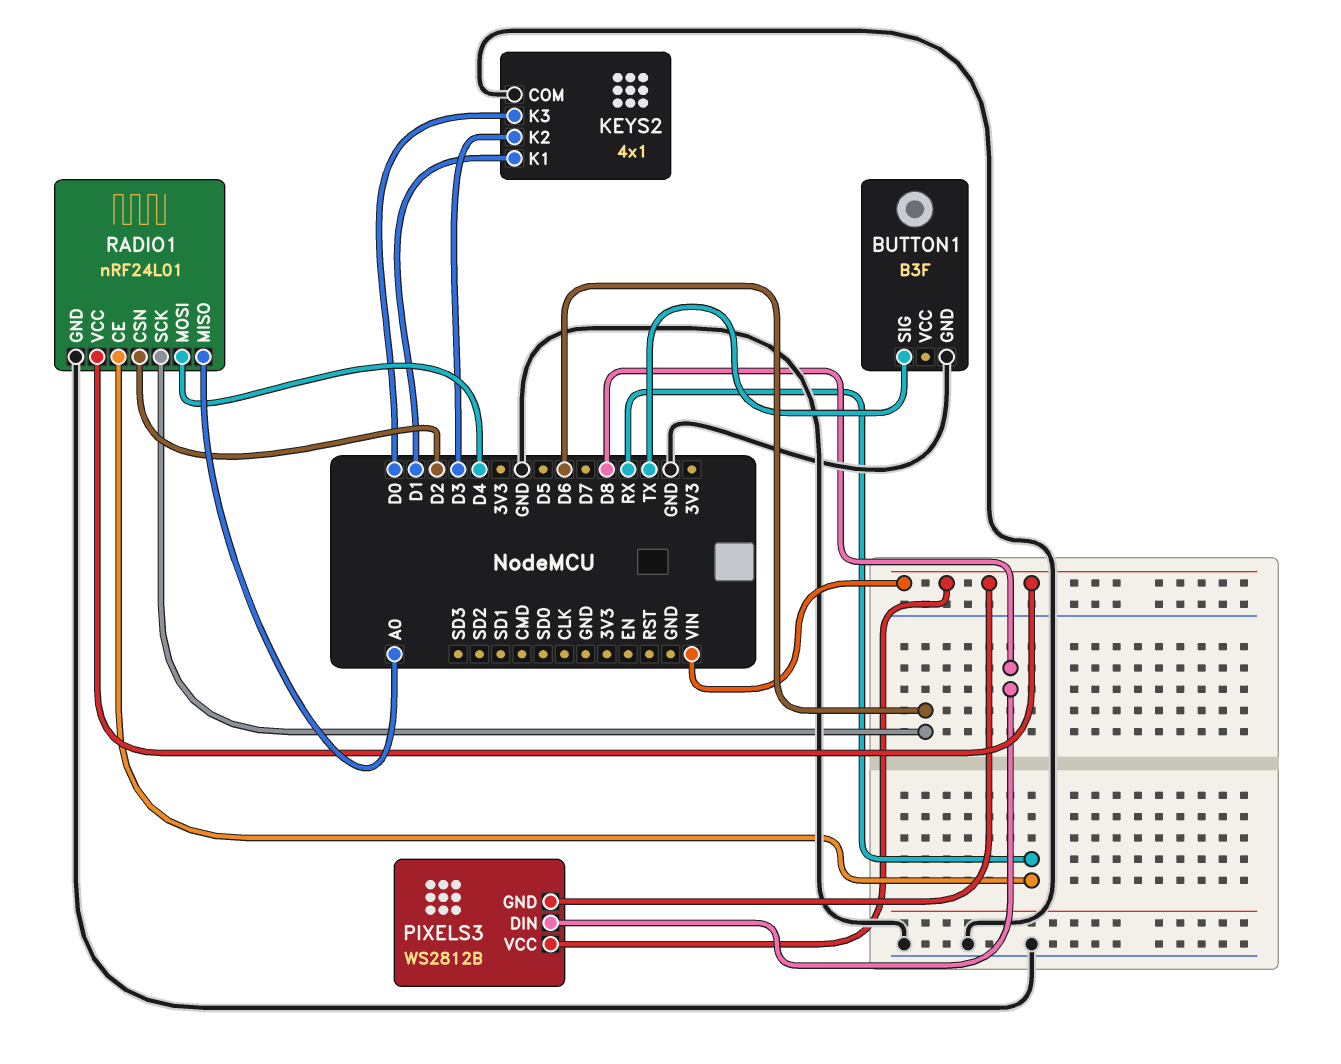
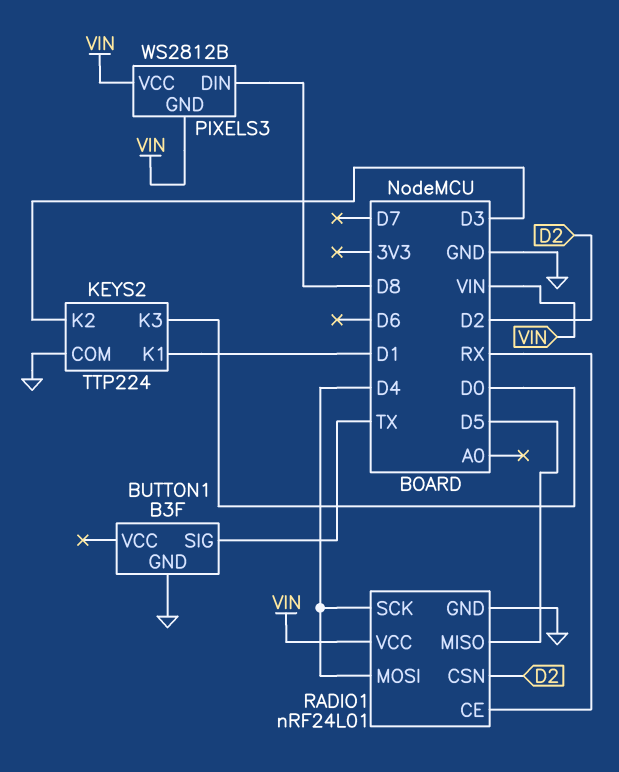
KEYS2: 4x1 -> TTP224
RADIO1 pin MISO: A0 -> D5
RADIO1 pin SCK: D6 -> D4

